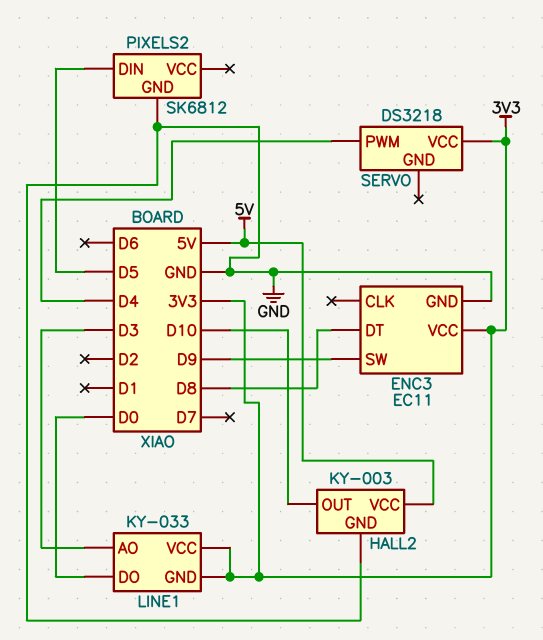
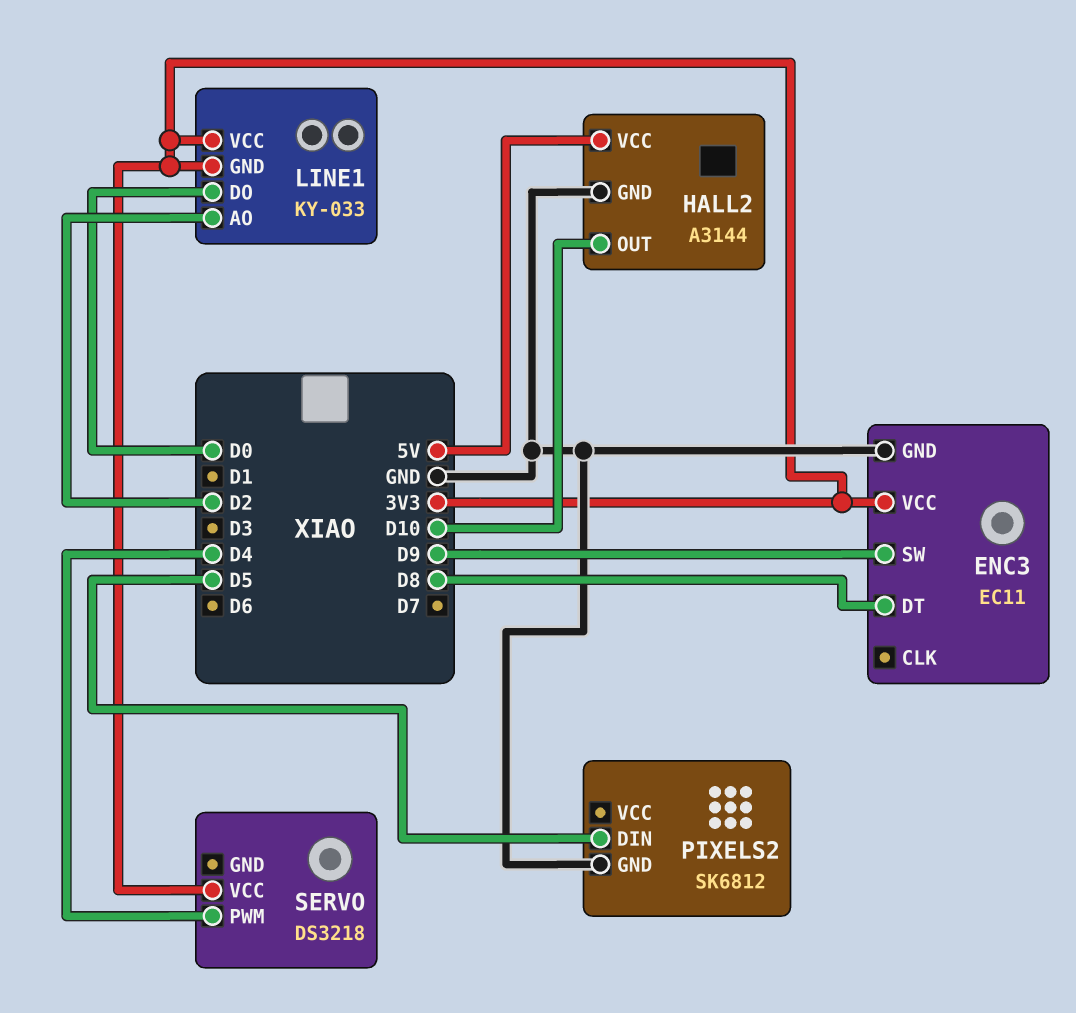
HALL2: KY-003 -> A3144
LINE1 pin AO: D3 -> D2

